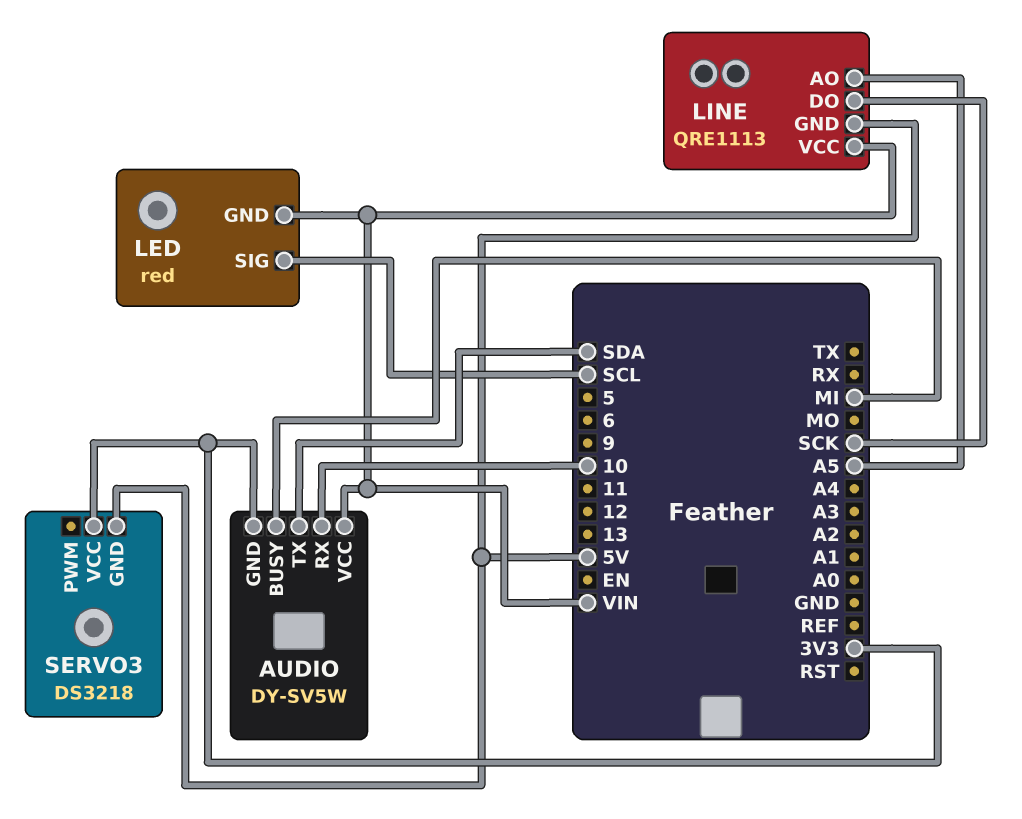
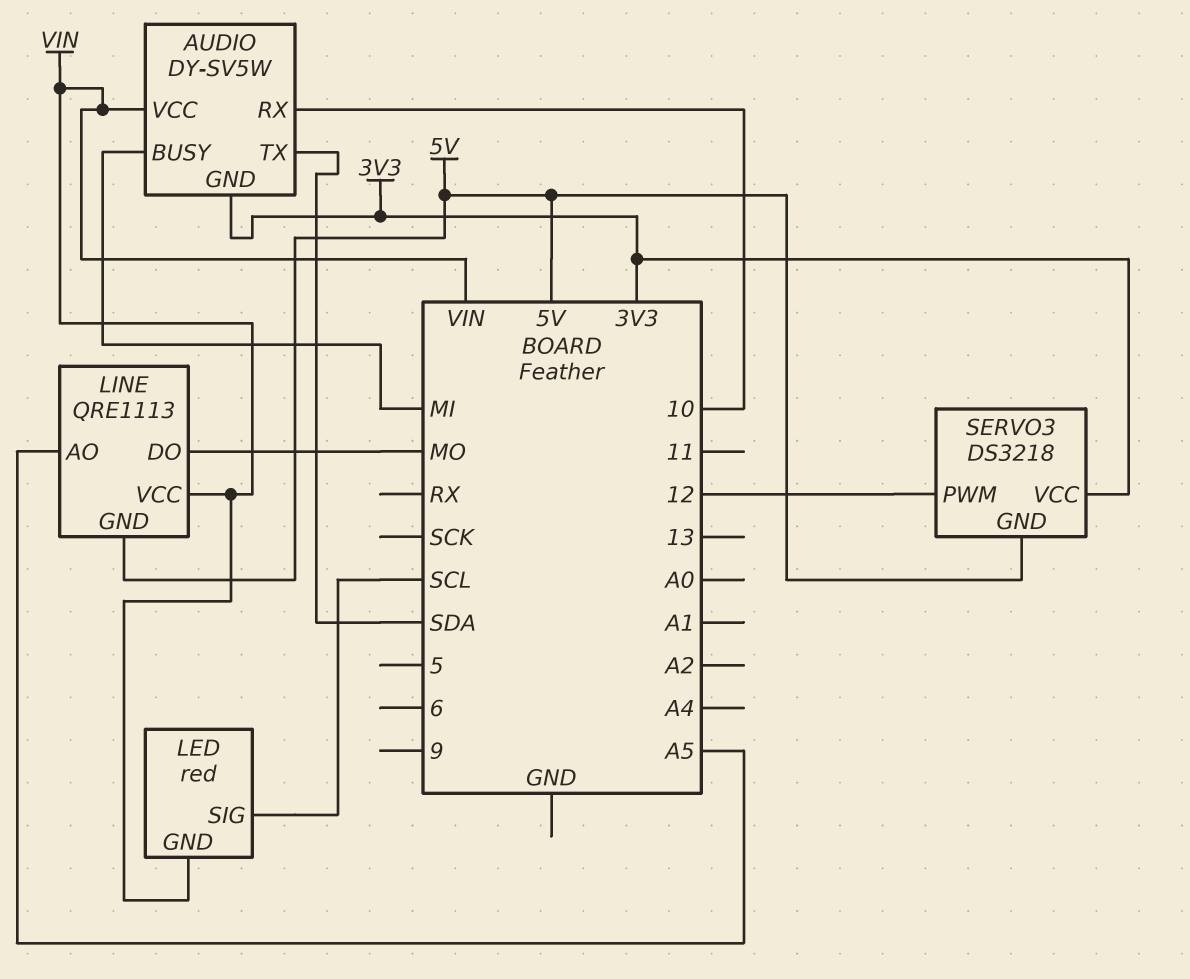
LINE pin DO: SCK -> MO
SERVO3 pin PWM: none -> 12

